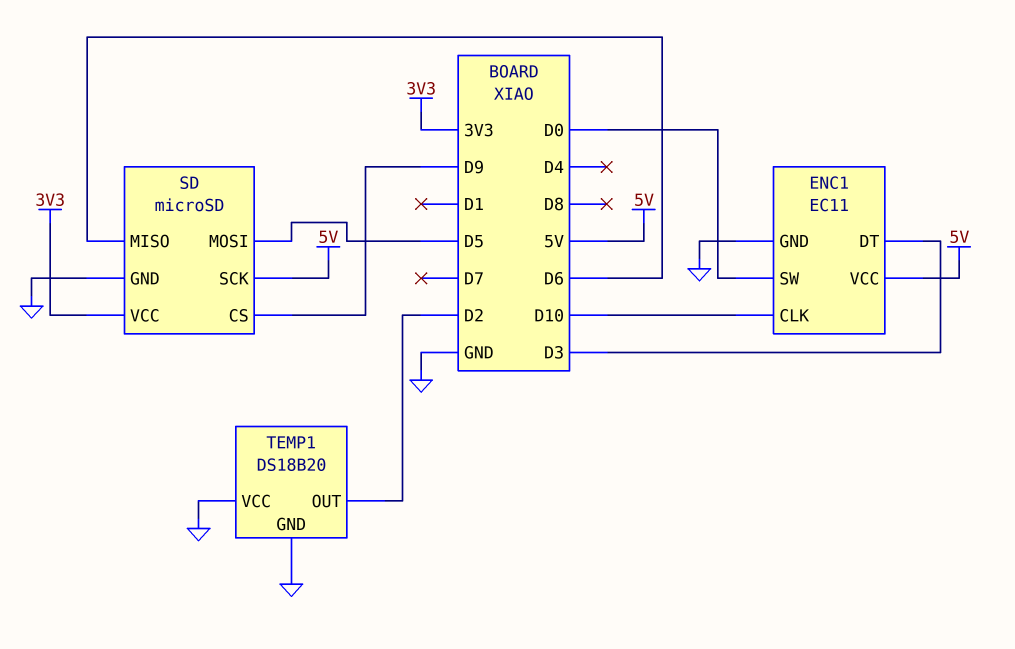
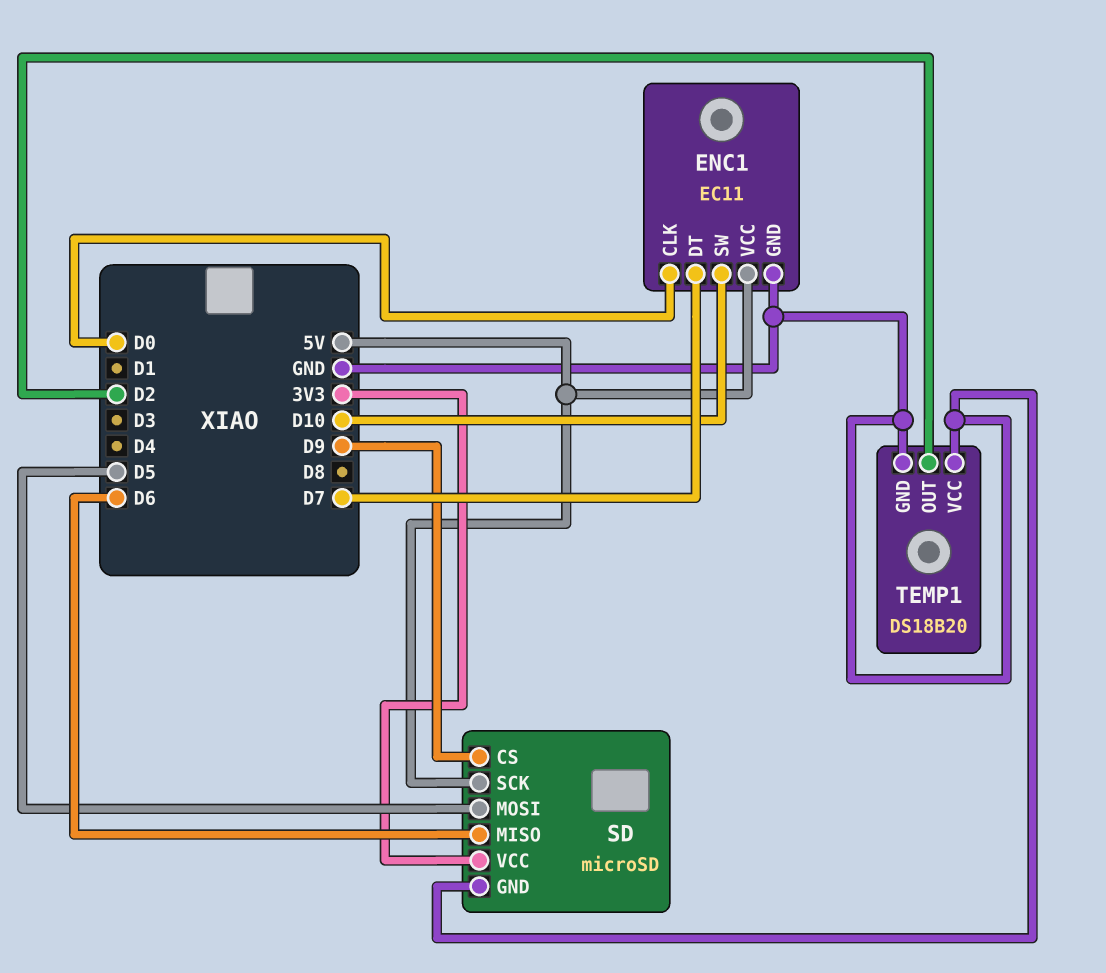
ENC1 pin CLK: D10 -> D0
ENC1 pin DT: D3 -> D7
ENC1 pin SW: D0 -> D10

